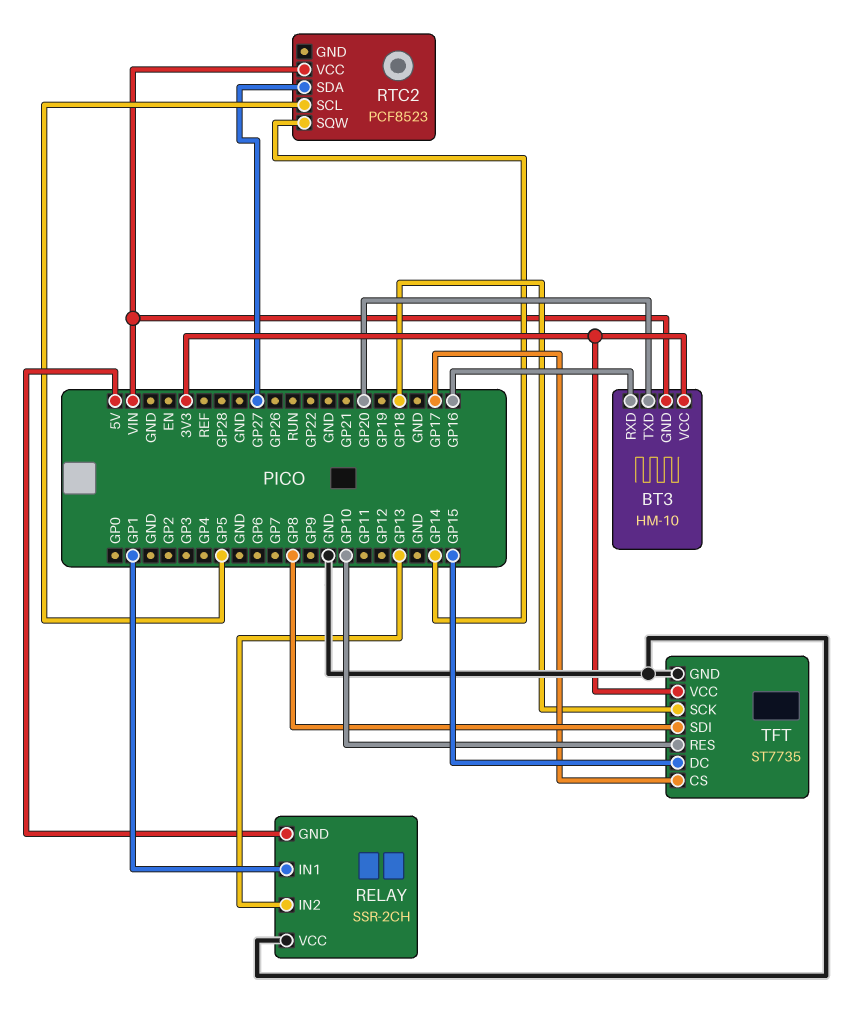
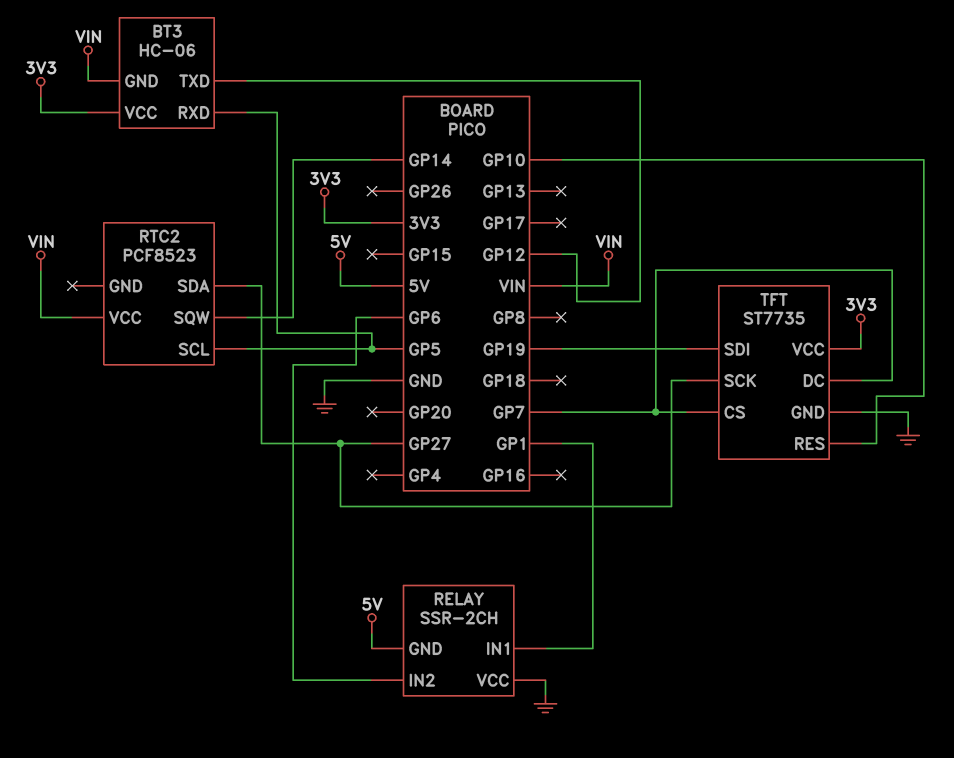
BT3: HM-10 -> HC-06
BT3 pin RXD: GP16 -> GP5
BT3 pin TXD: GP20 -> GP12
RELAY pin IN2: GP13 -> GP6
TFT pin CS: GP17 -> GP7
TFT pin DC: GP15 -> GP7
TFT pin SCK: GP18 -> GP27
TFT pin SDI: GP8 -> GP19

